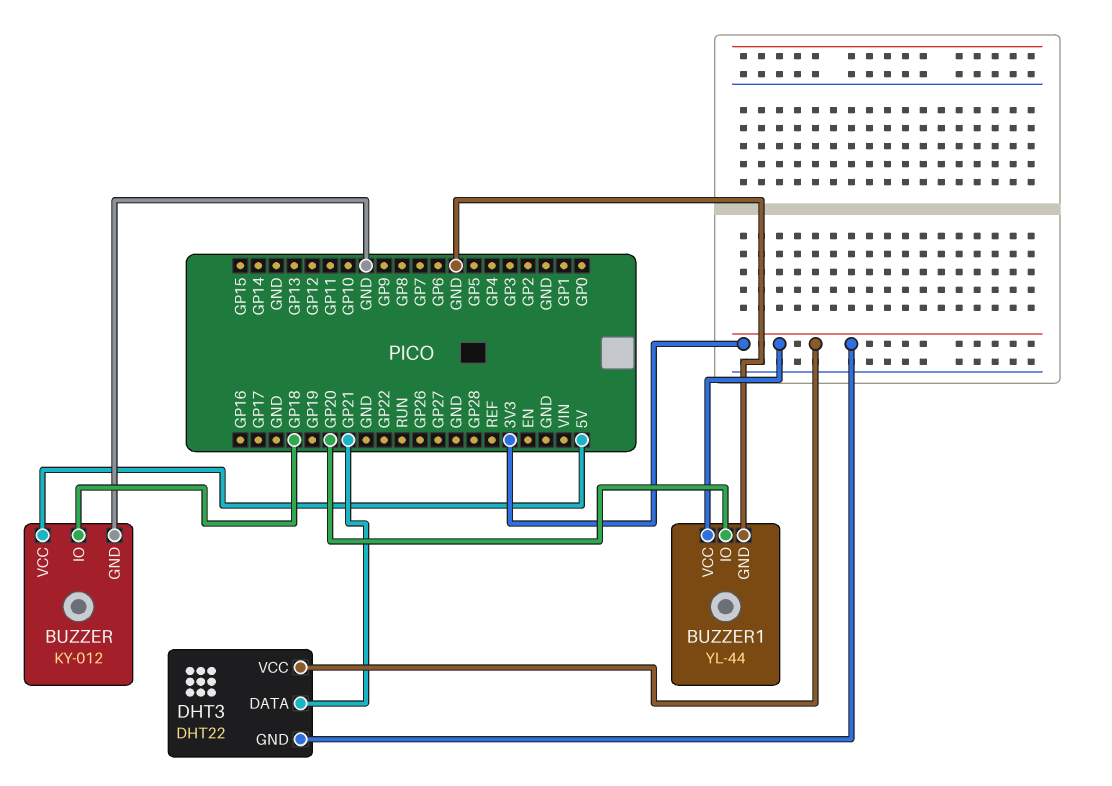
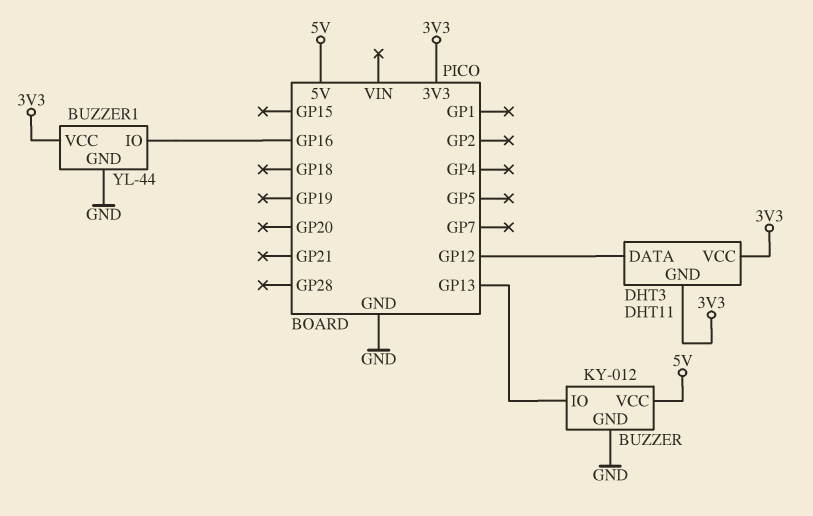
BUZZER pin IO: GP18 -> GP13
BUZZER1 pin IO: GP20 -> GP16
DHT3: DHT22 -> DHT11
DHT3 pin DATA: GP21 -> GP12

